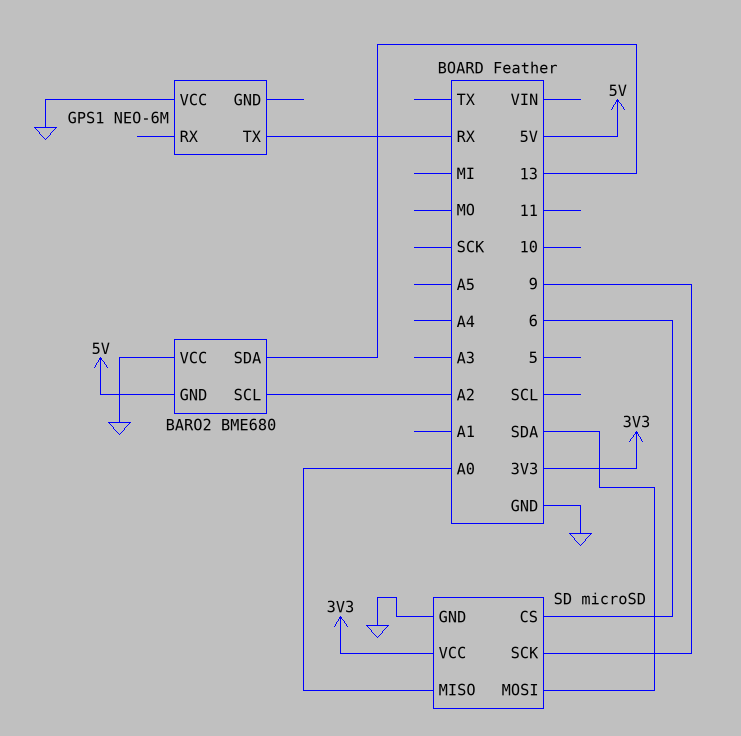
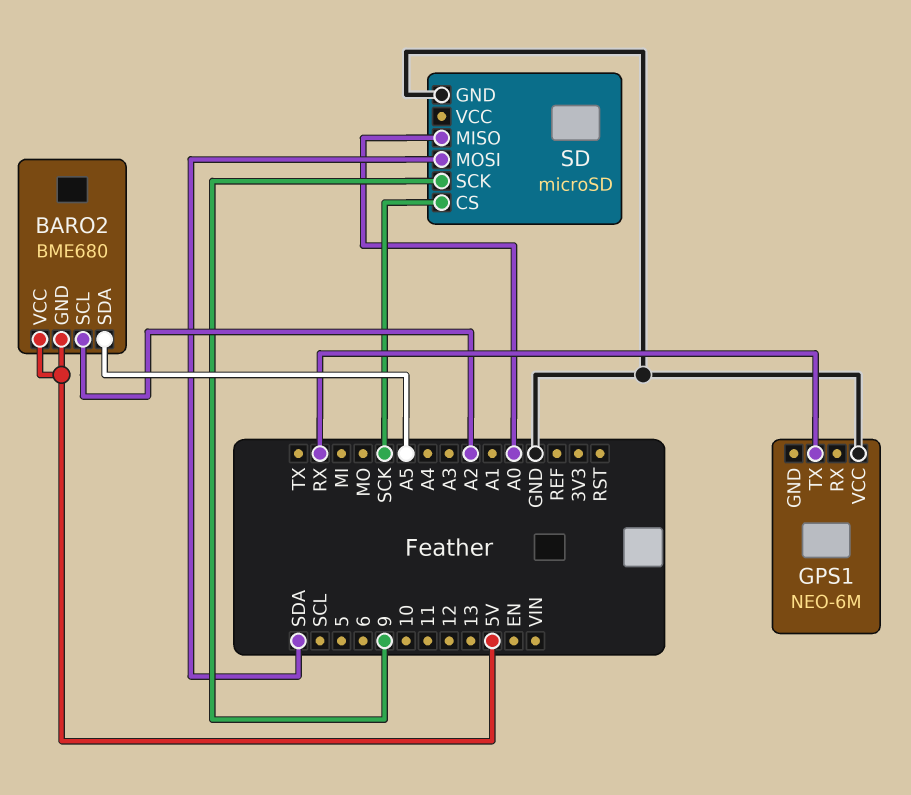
BARO2 pin SDA: 13 -> A5
BARO2 pin VCC: GND -> 5V
SD pin CS: 6 -> SCK
SD pin VCC: 3V3 -> none

